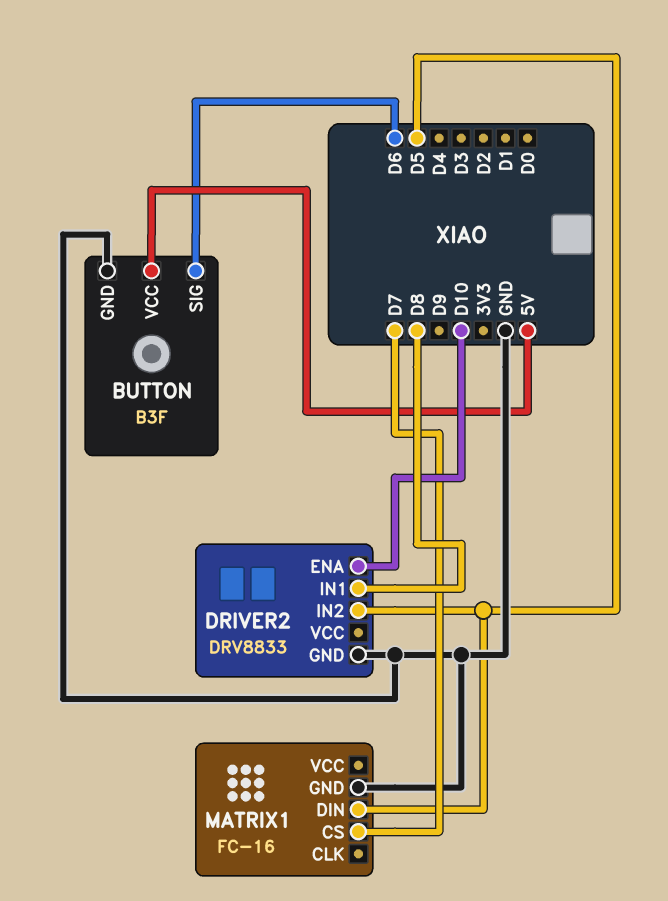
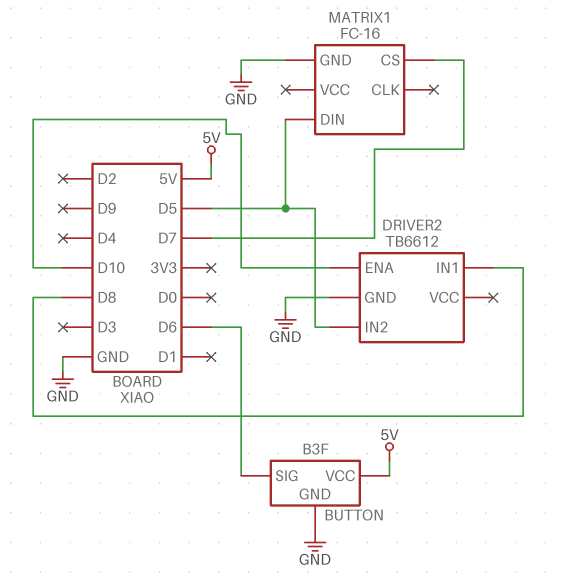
DRIVER2: DRV8833 -> TB6612

